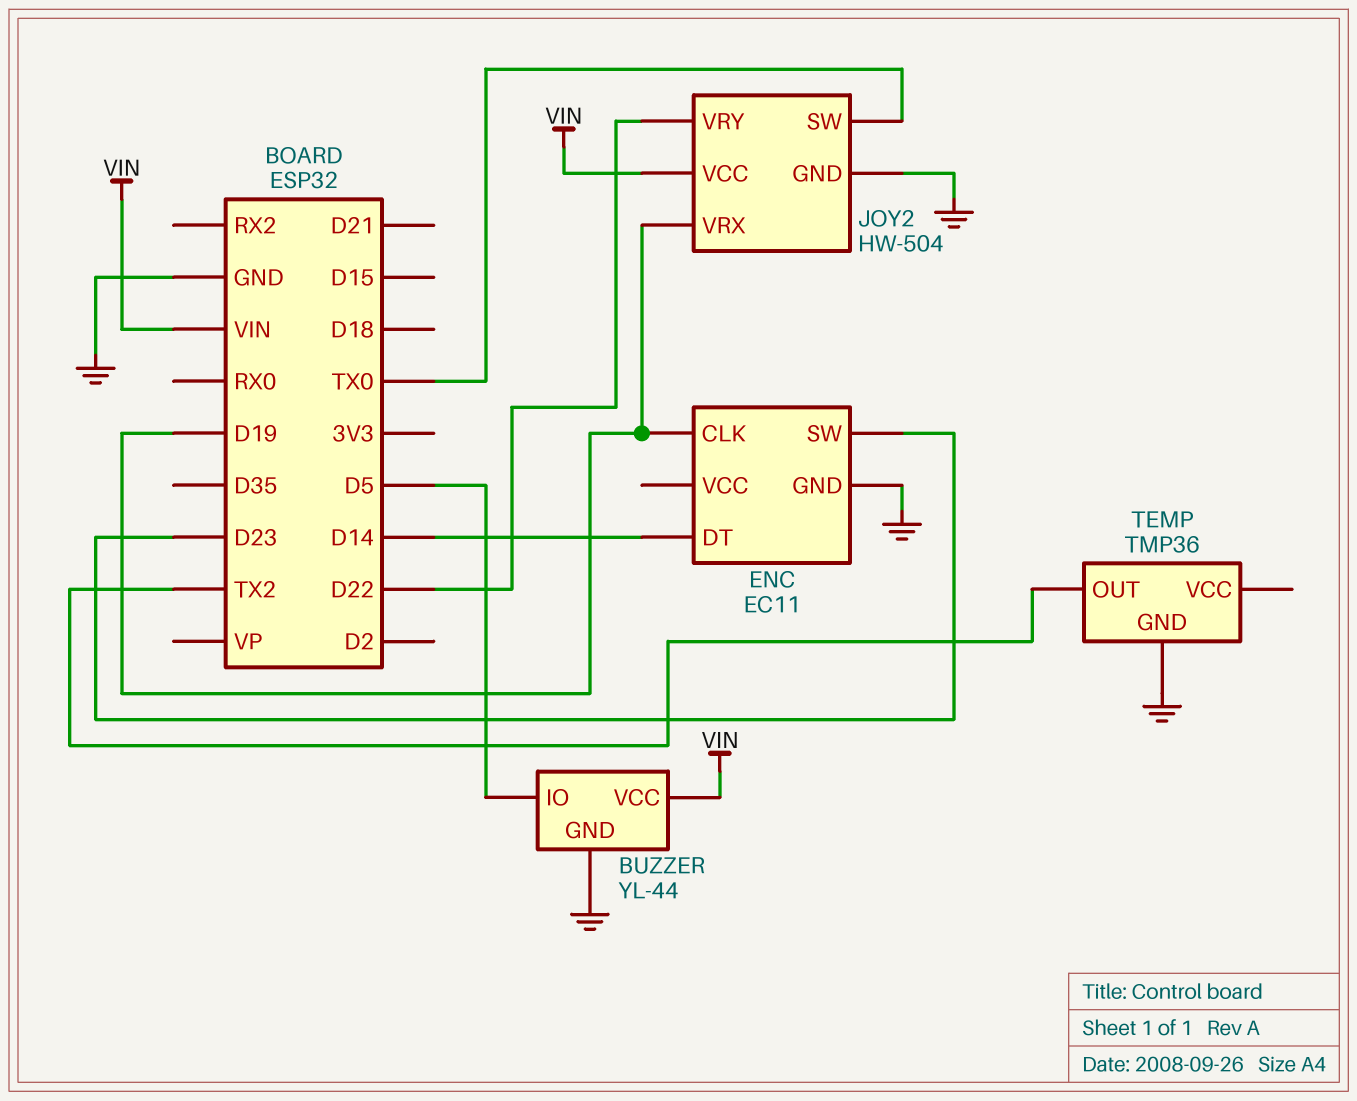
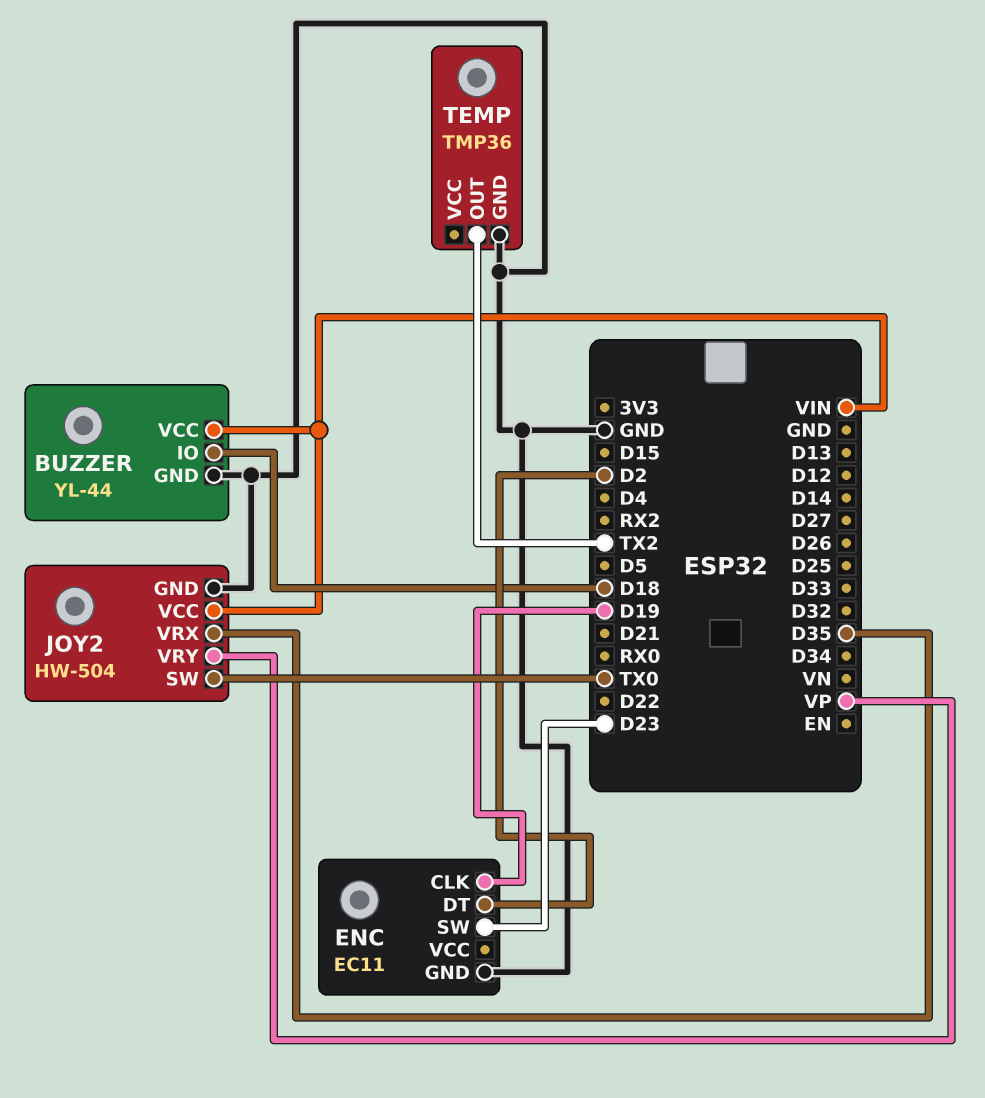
BUZZER pin IO: D5 -> D18
ENC pin DT: D14 -> D2
JOY2 pin VRX: D19 -> D35
JOY2 pin VRY: D22 -> VP

